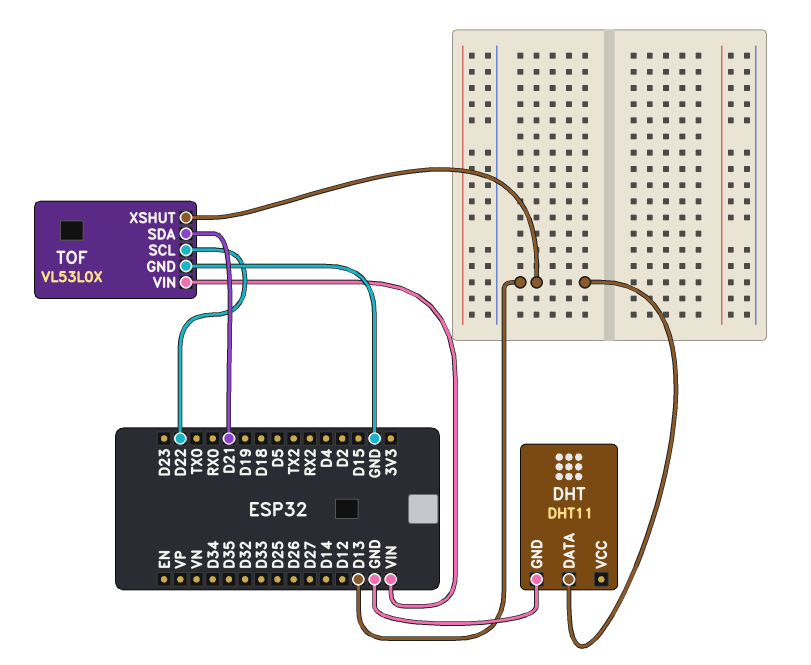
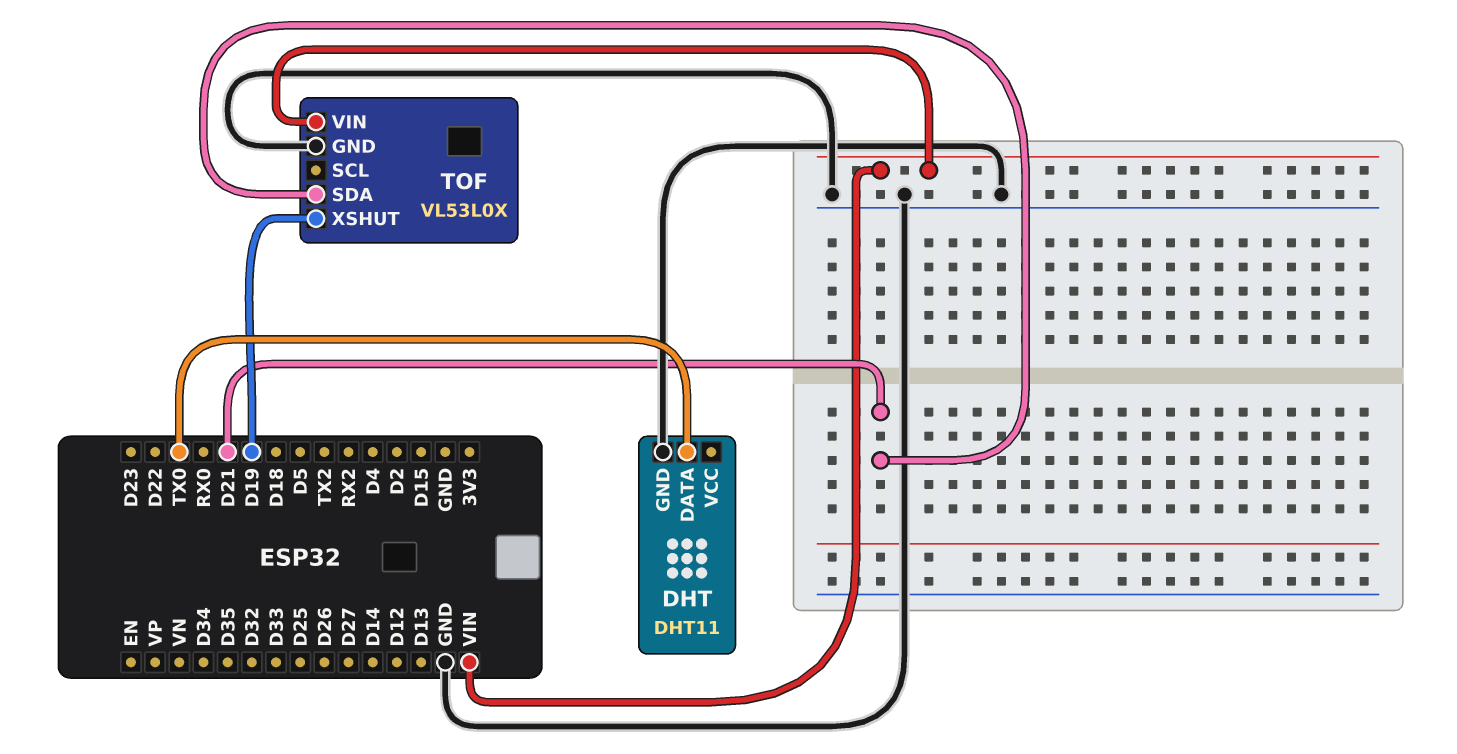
DHT pin DATA: D13 -> TX0
TOF pin SCL: D22 -> none
TOF pin XSHUT: D13 -> D19

